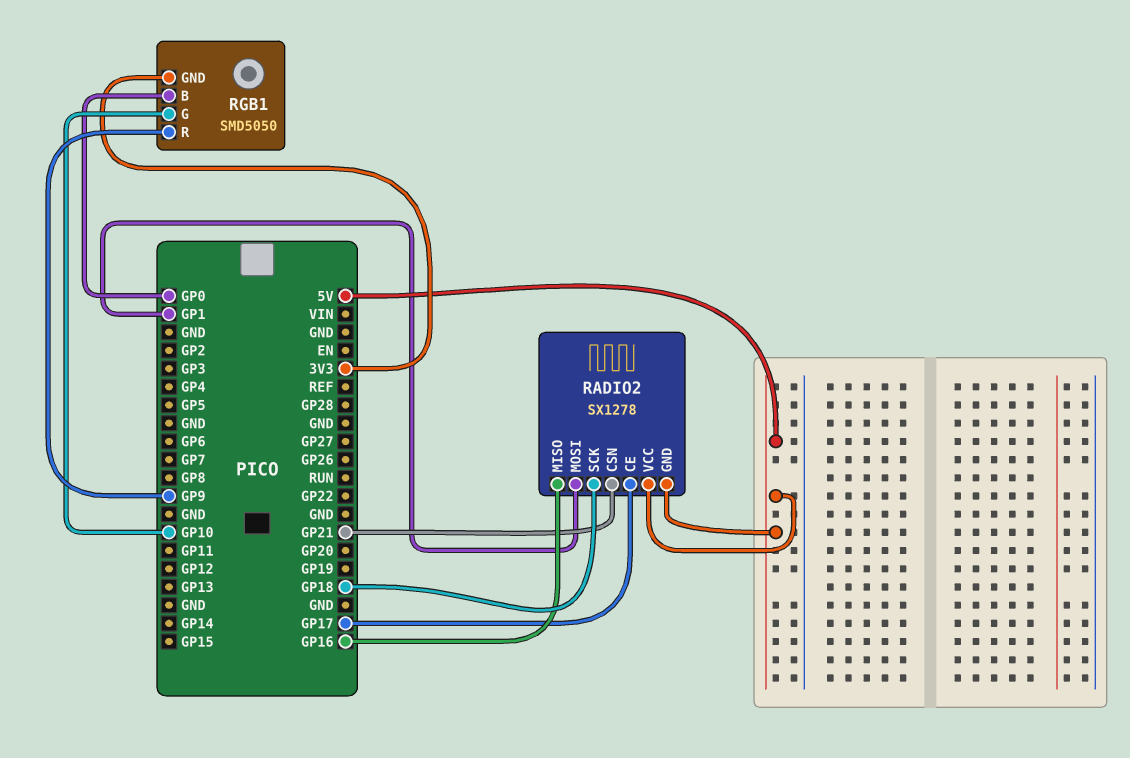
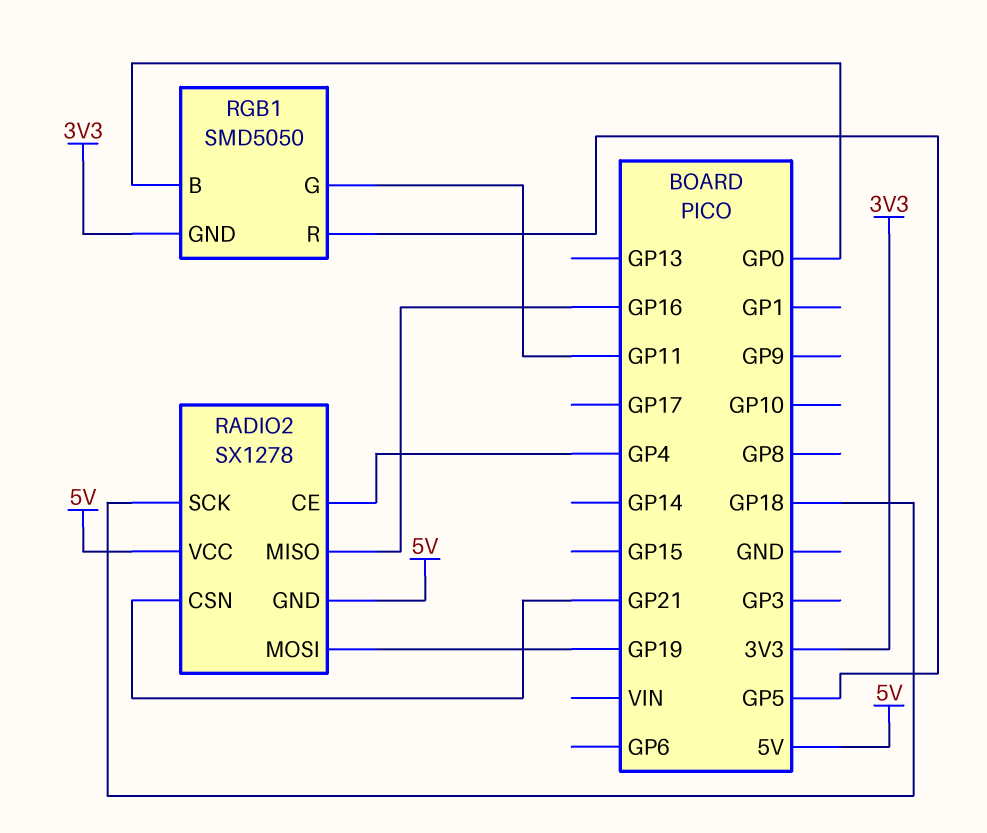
RADIO2 pin CE: GP17 -> GP4
RADIO2 pin MOSI: GP1 -> GP19
RGB1 pin G: GP10 -> GP11
RGB1 pin R: GP9 -> GP5

